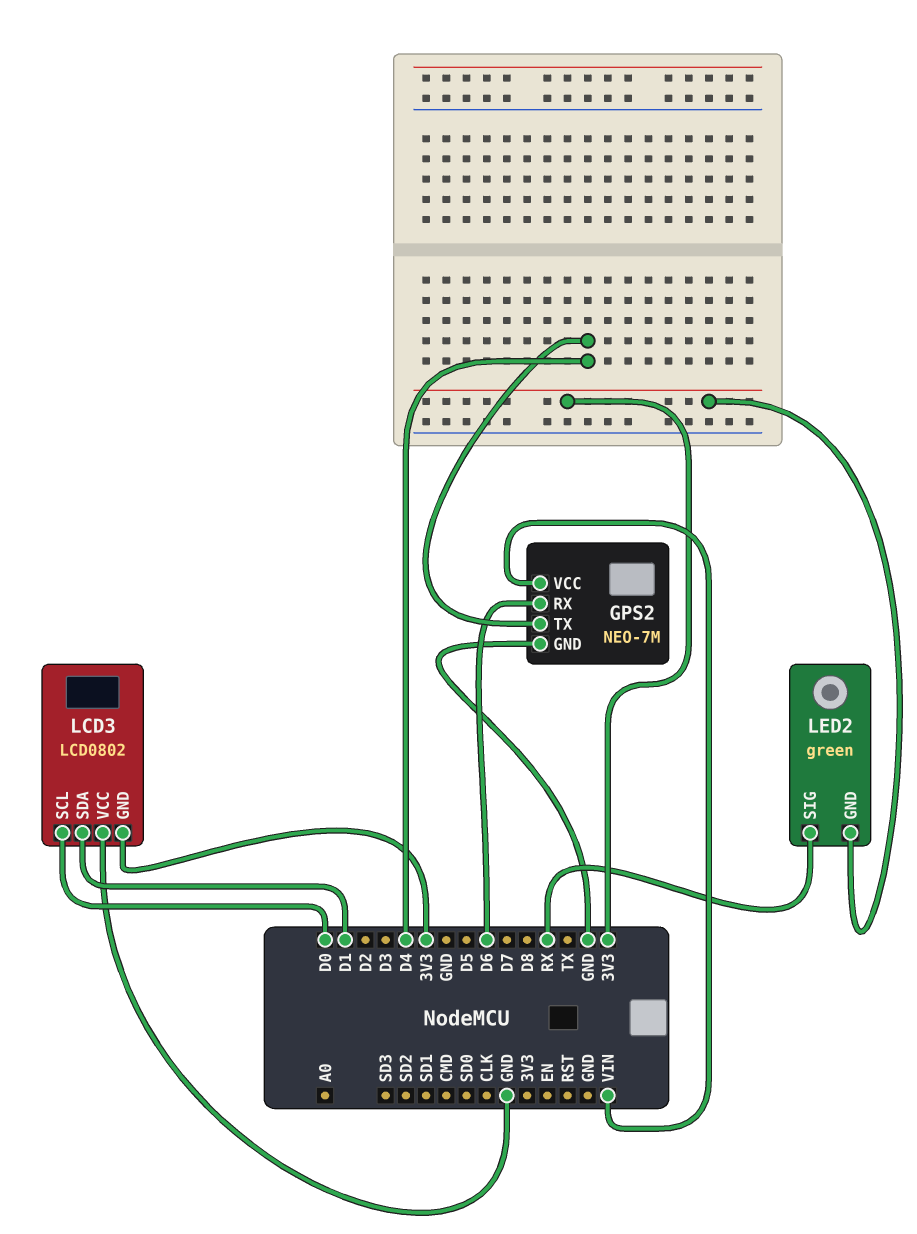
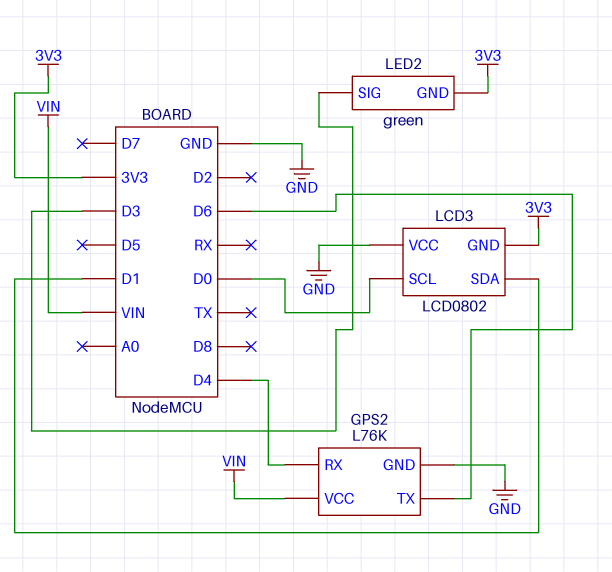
GPS2: NEO-7M -> L76K
GPS2 pin RX: D6 -> D4
GPS2 pin TX: D4 -> D6
LED2 pin SIG: RX -> D3

